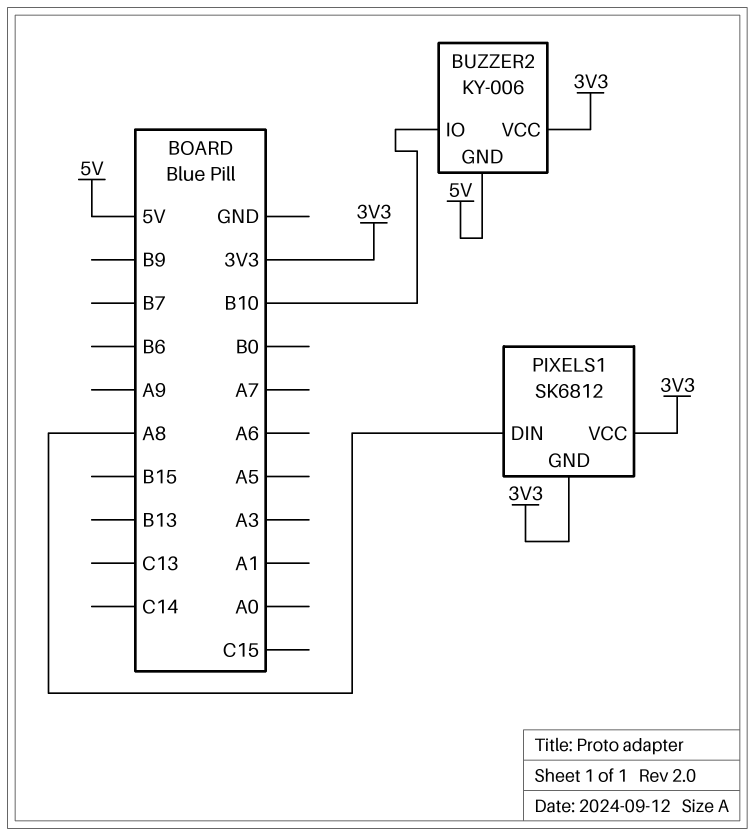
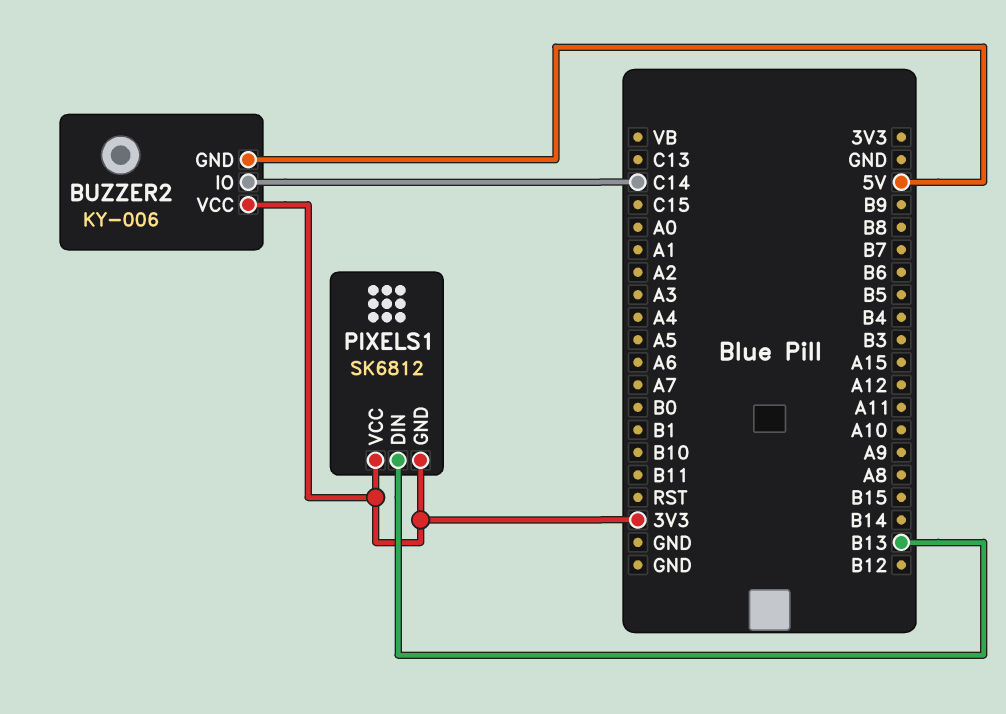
BUZZER2 pin IO: B10 -> C14
PIXELS1 pin DIN: A8 -> B13

